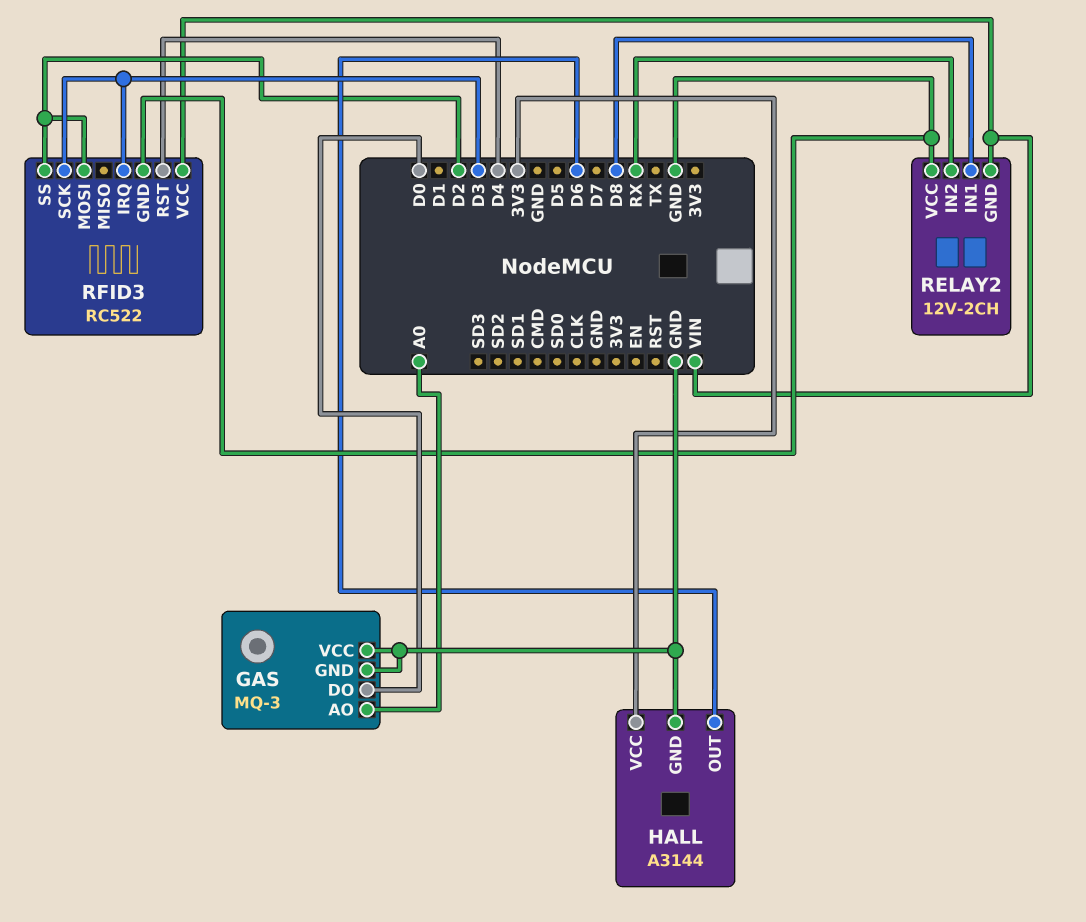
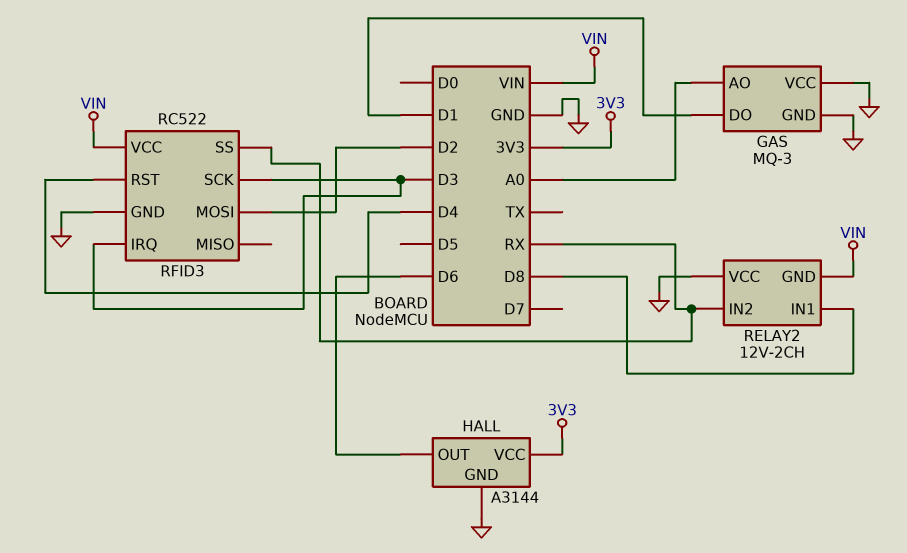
GAS pin DO: D0 -> D1
RFID3 pin SS: D2 -> RX

